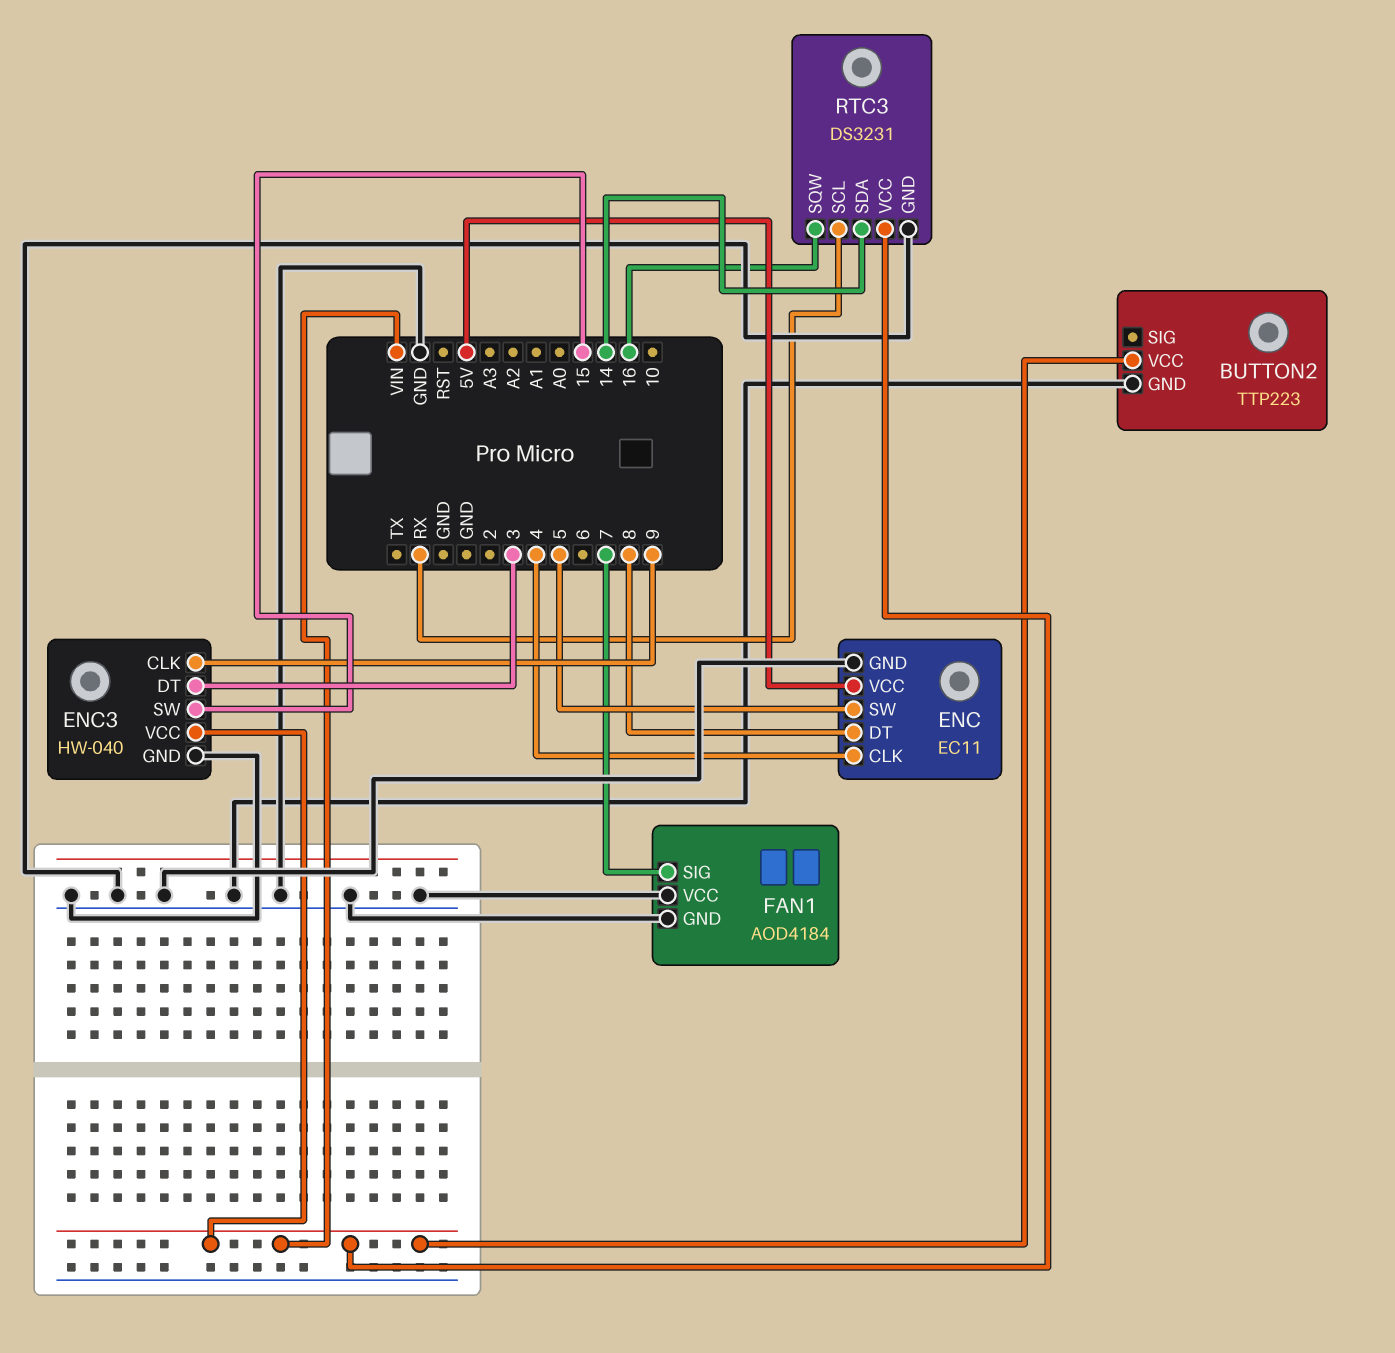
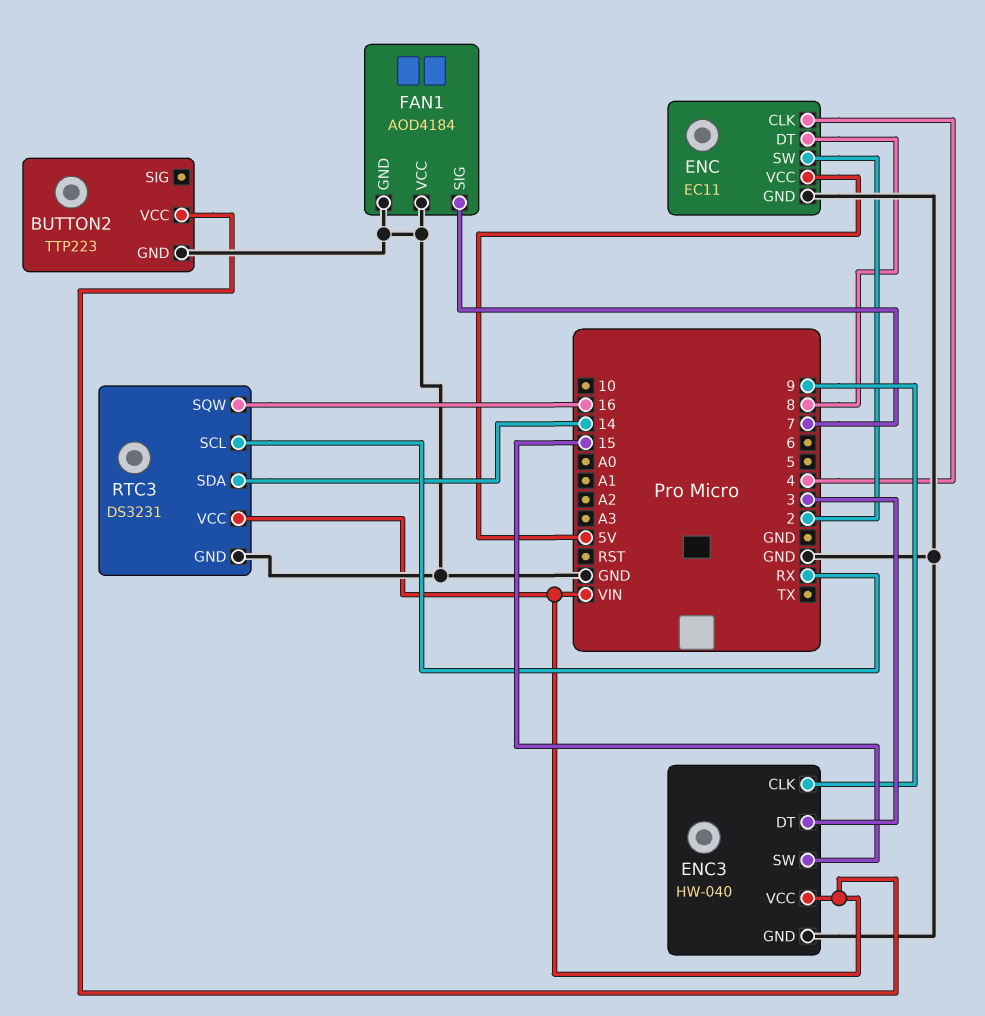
ENC pin SW: 5 -> 2

